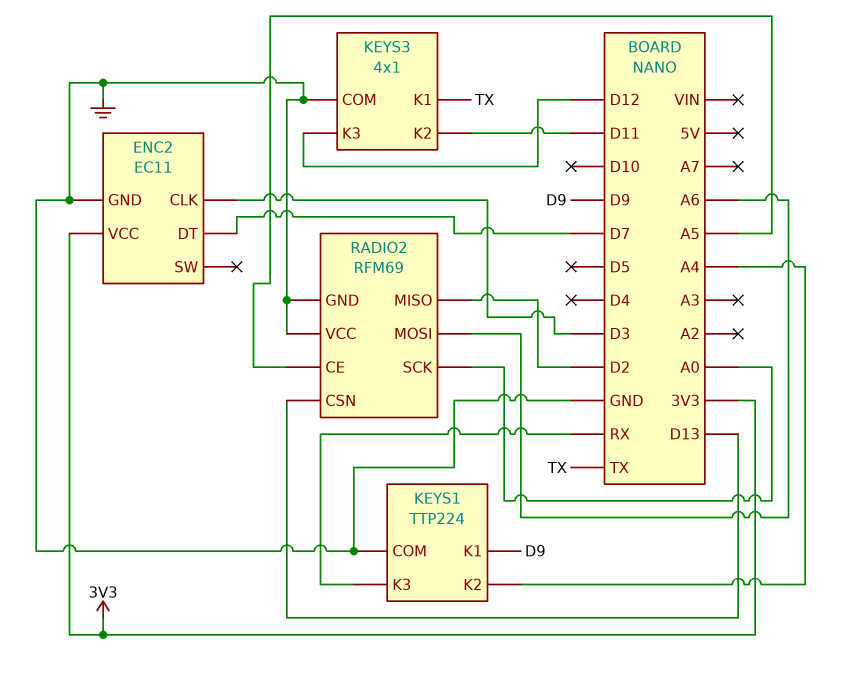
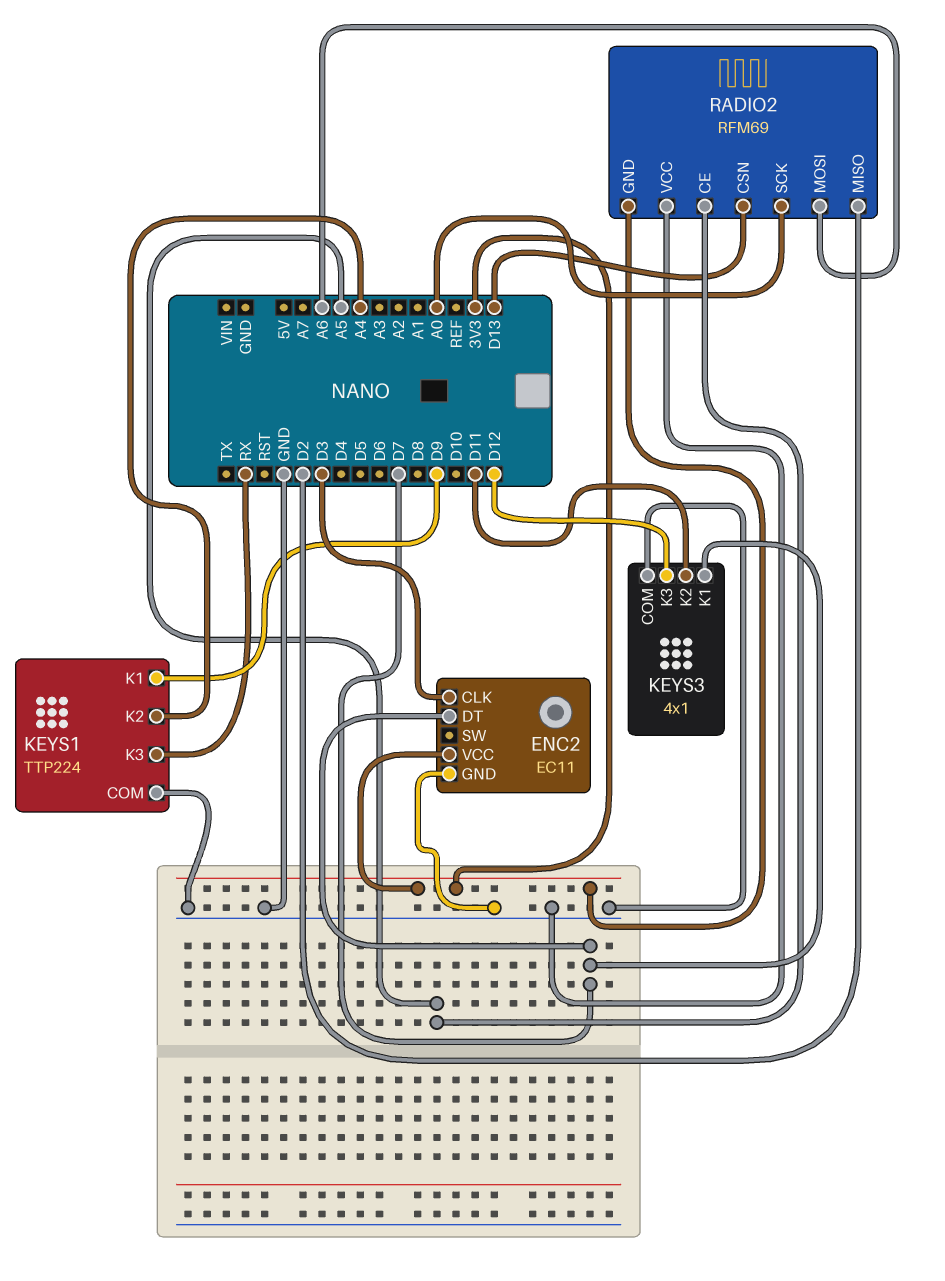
KEYS3 pin K1: TX -> D7
RADIO2 pin GND: GND -> 3V3

